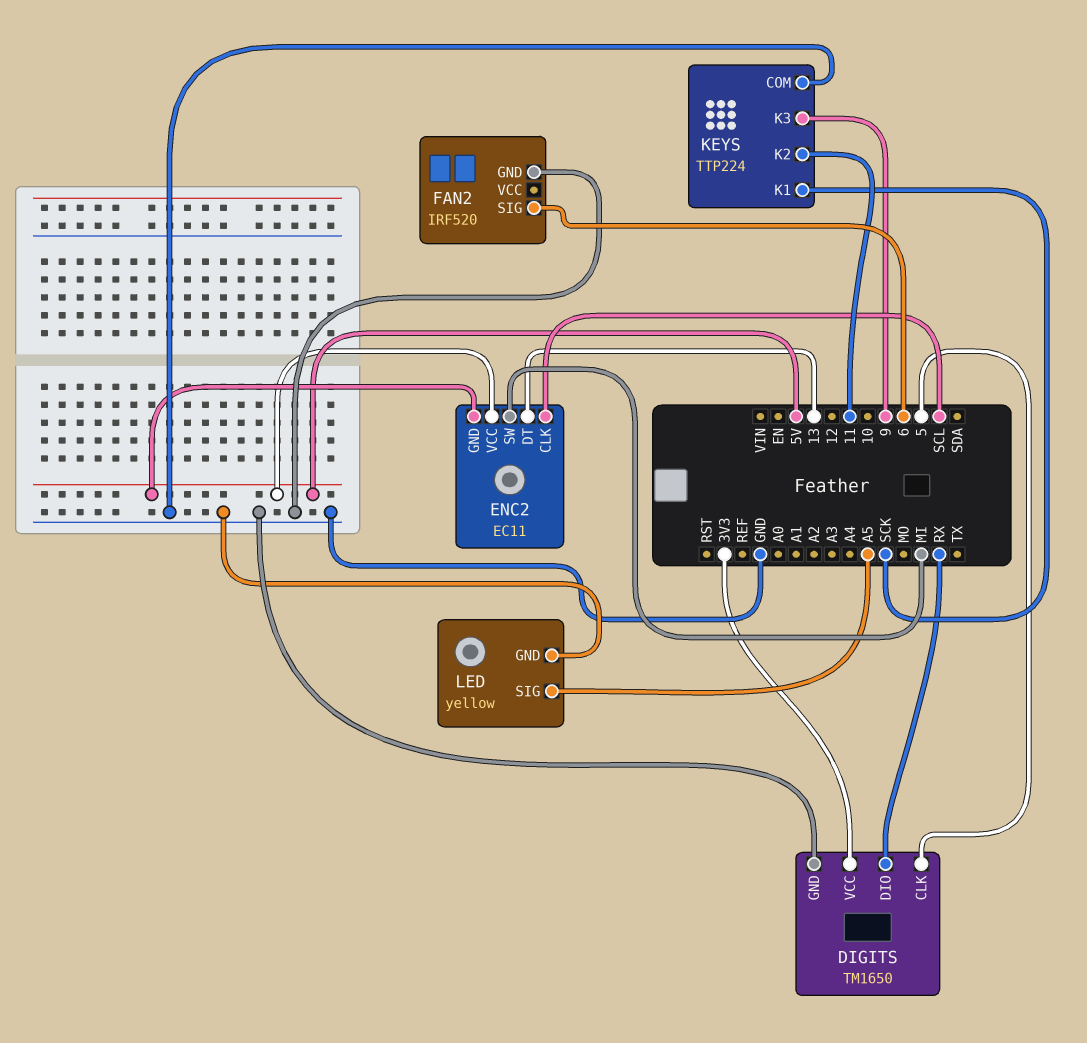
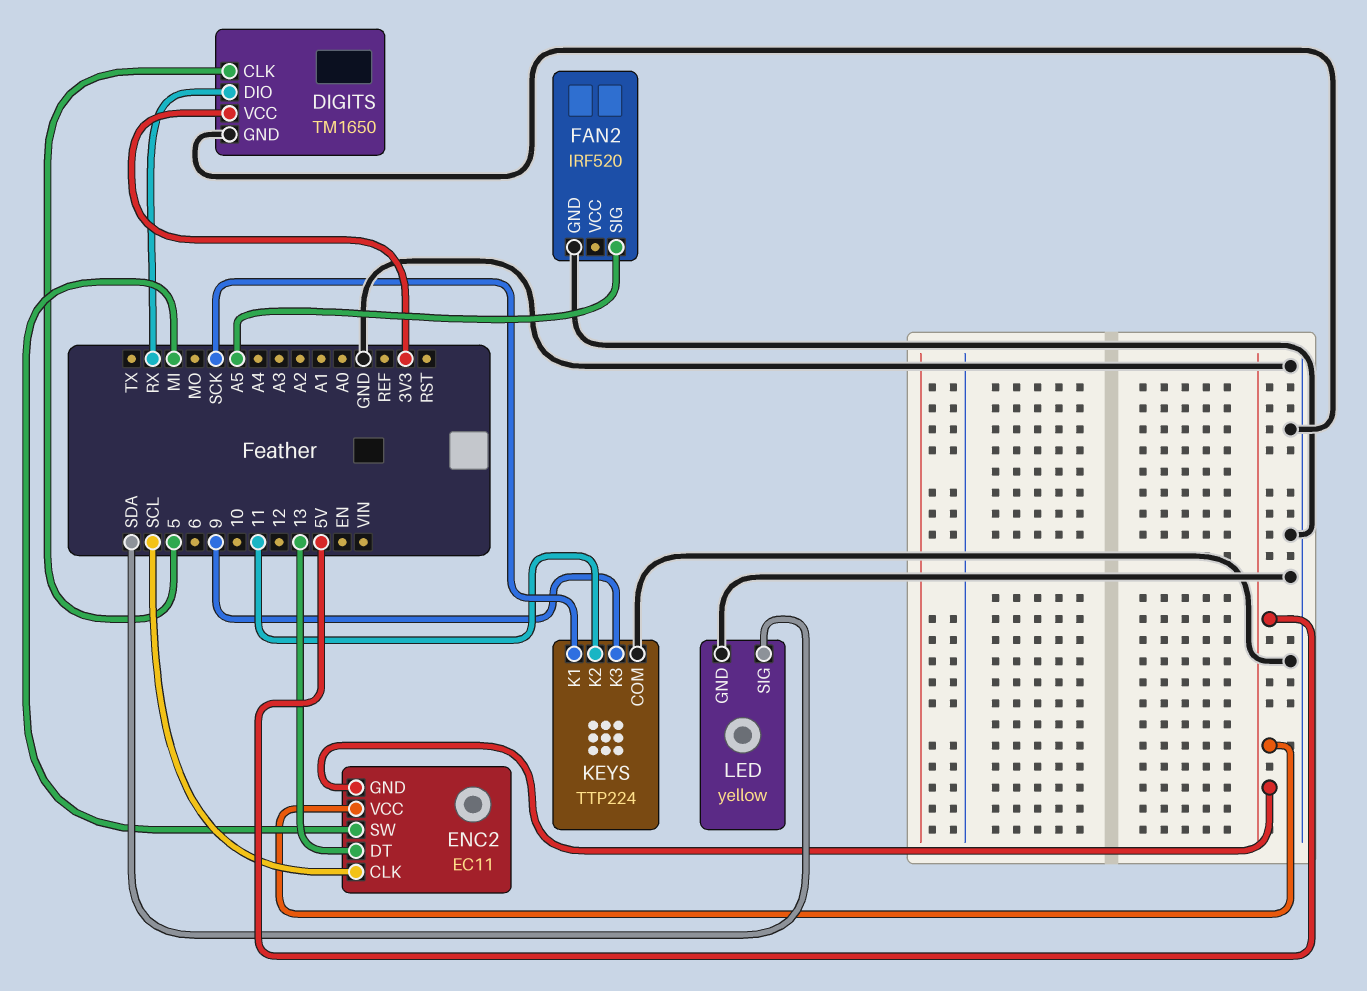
FAN2 pin SIG: 6 -> A5
LED pin SIG: A5 -> SDA

